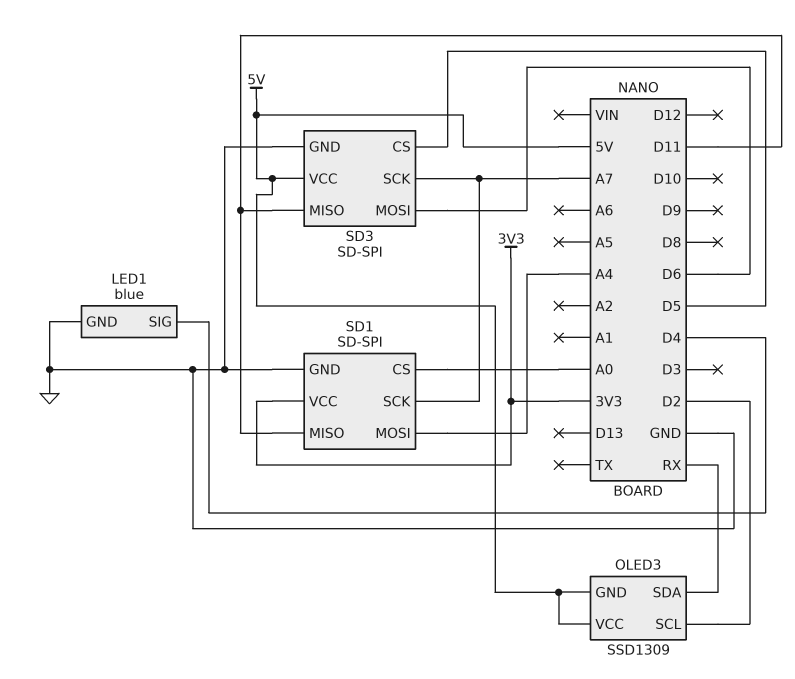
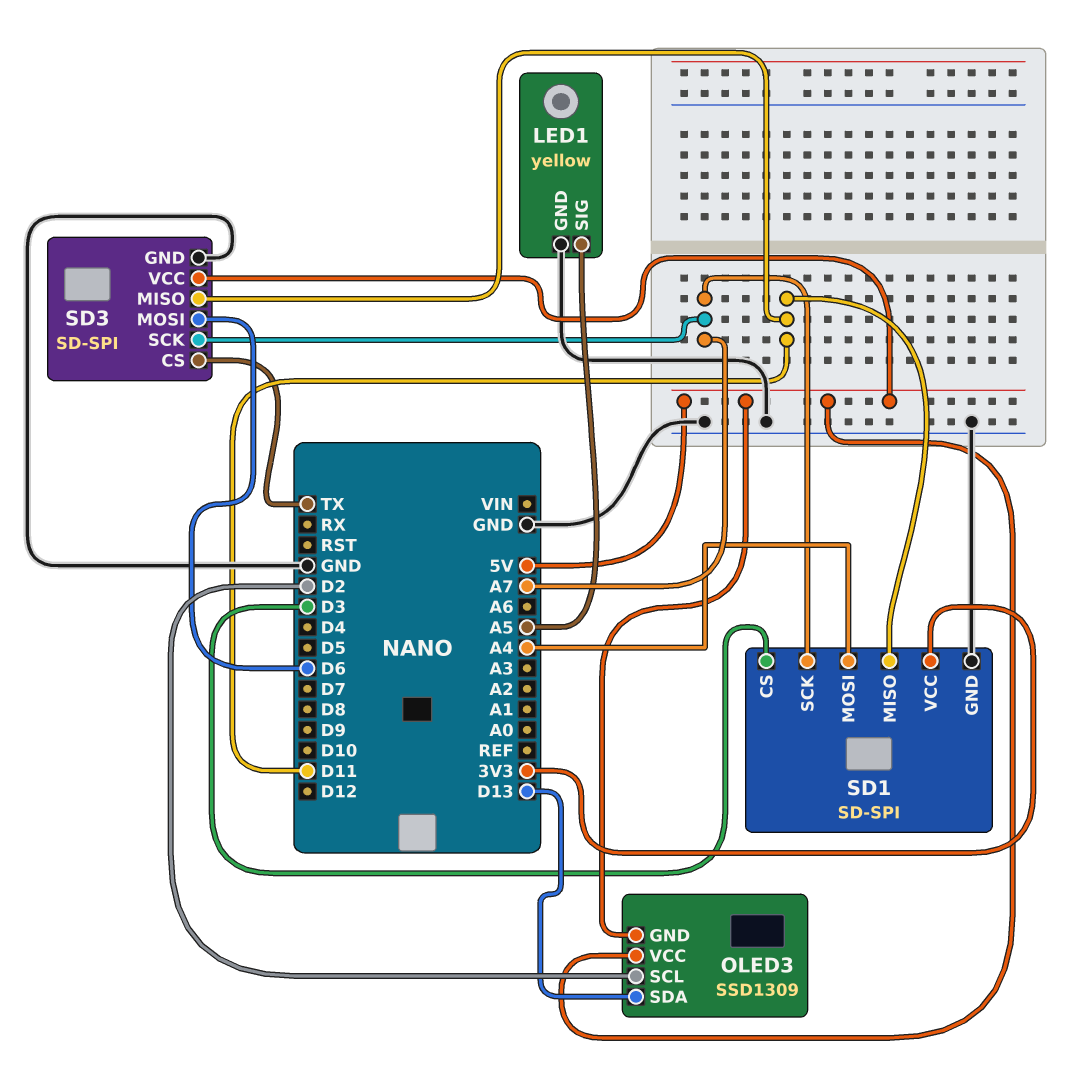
LED1: blue -> yellow
LED1 pin SIG: D4 -> A5
OLED3 pin SDA: RX -> D13
SD1 pin CS: A0 -> D3
SD3 pin CS: D5 -> TX

